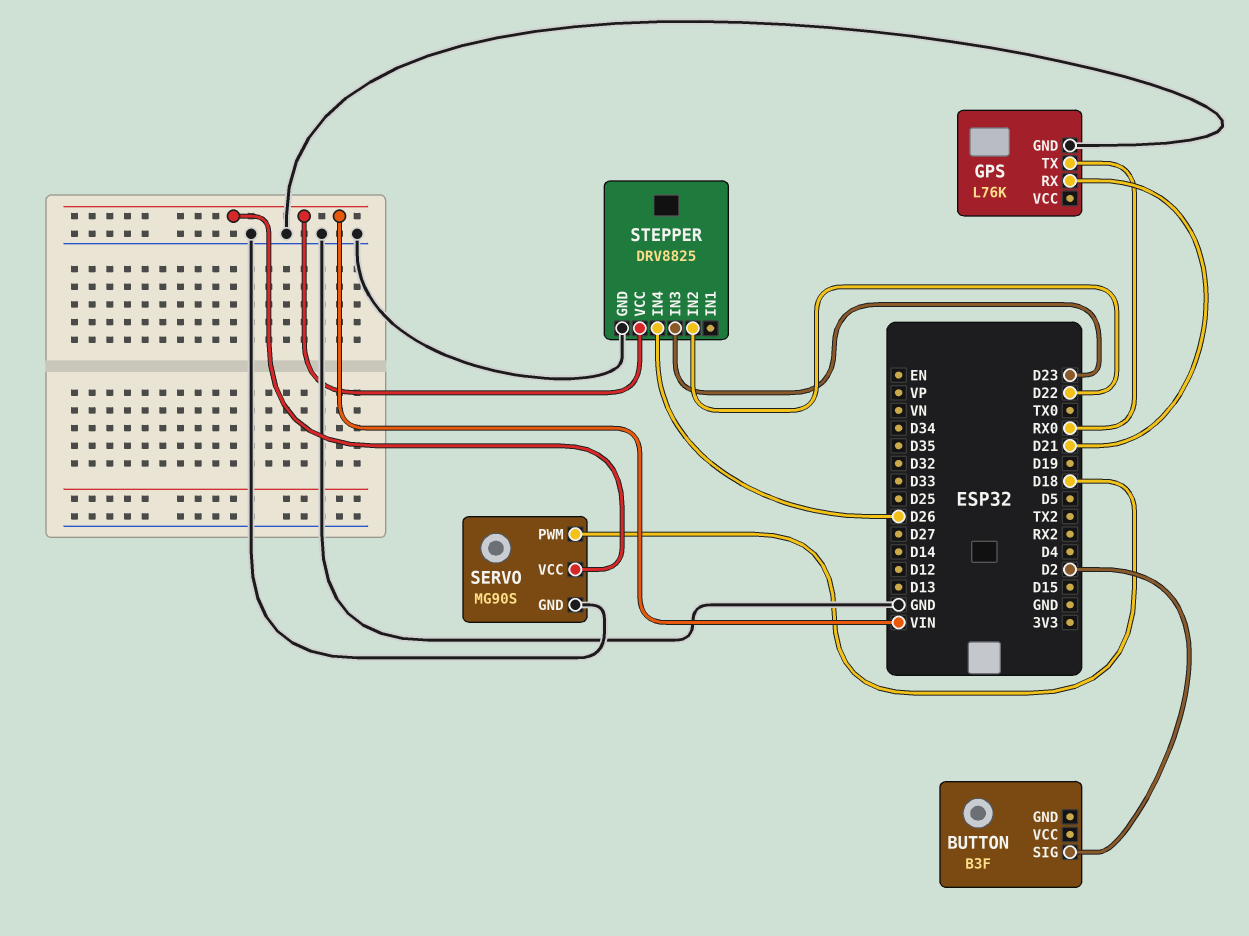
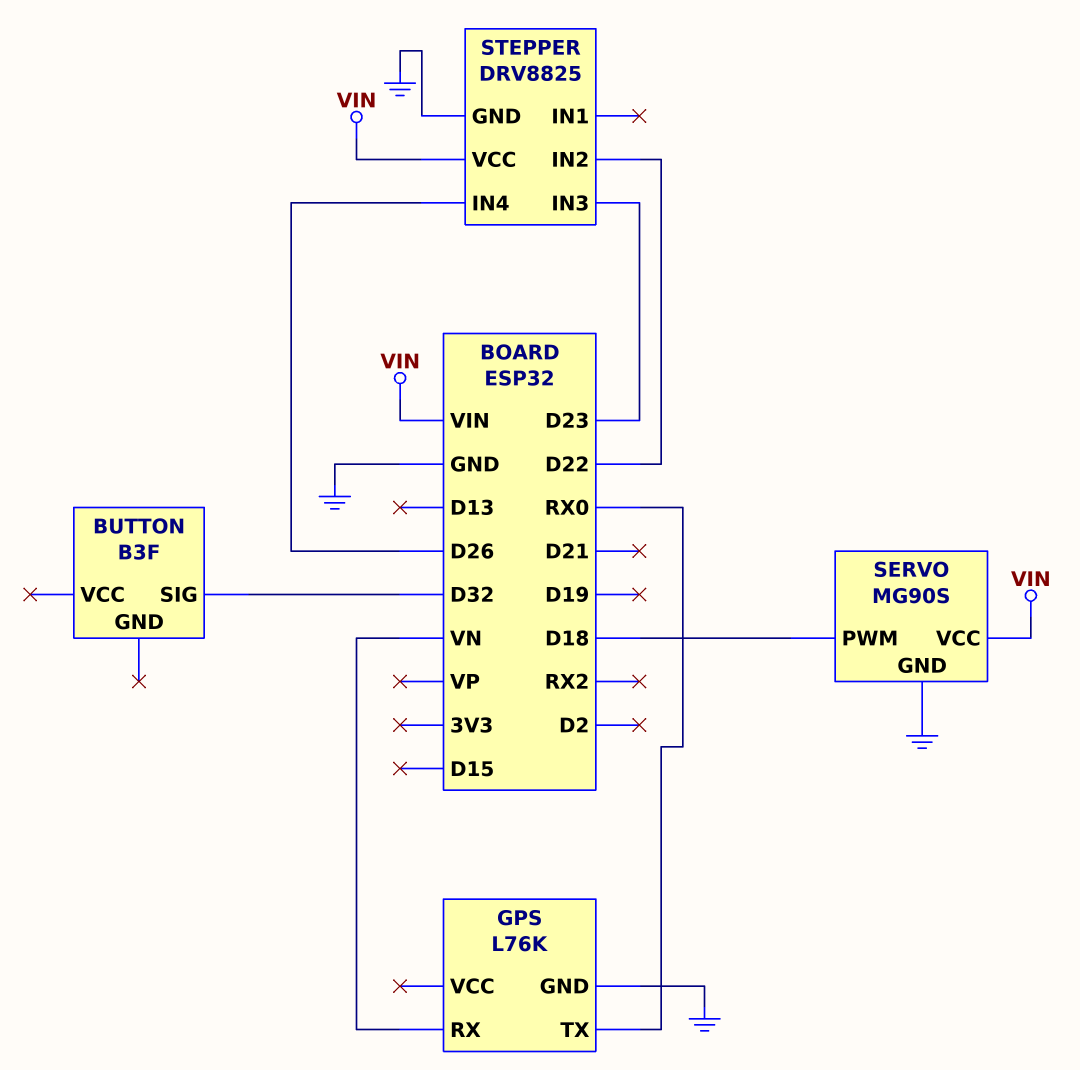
BUTTON pin SIG: D2 -> D32
GPS pin RX: D21 -> VN

